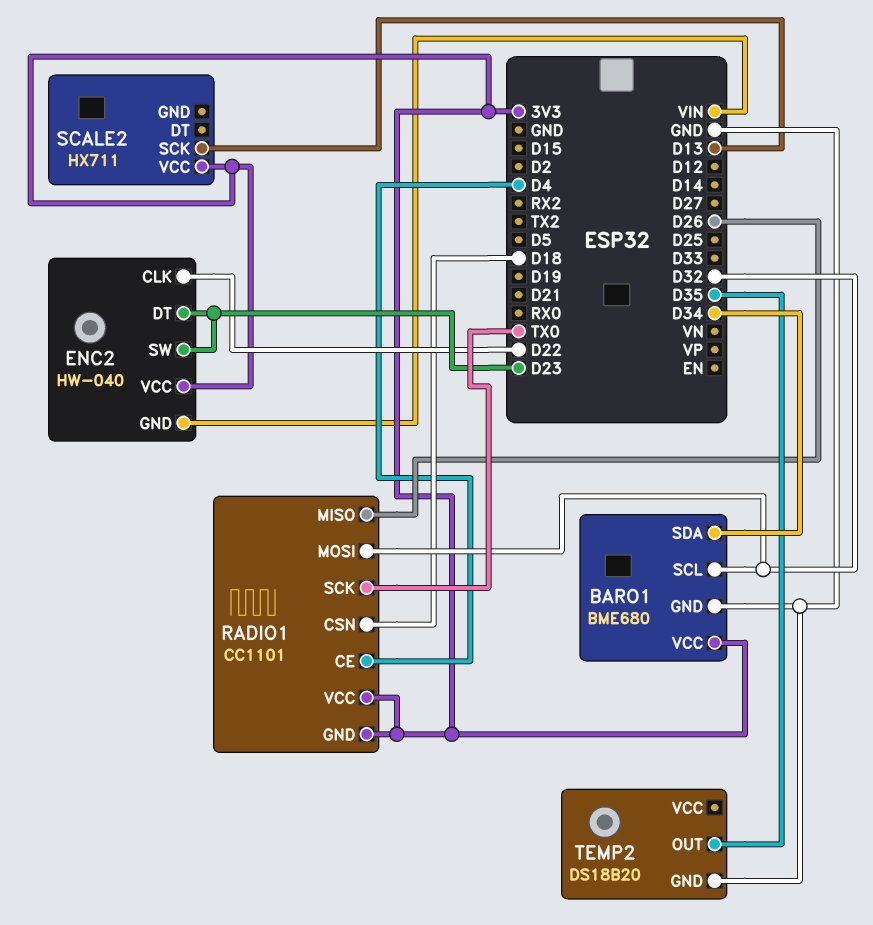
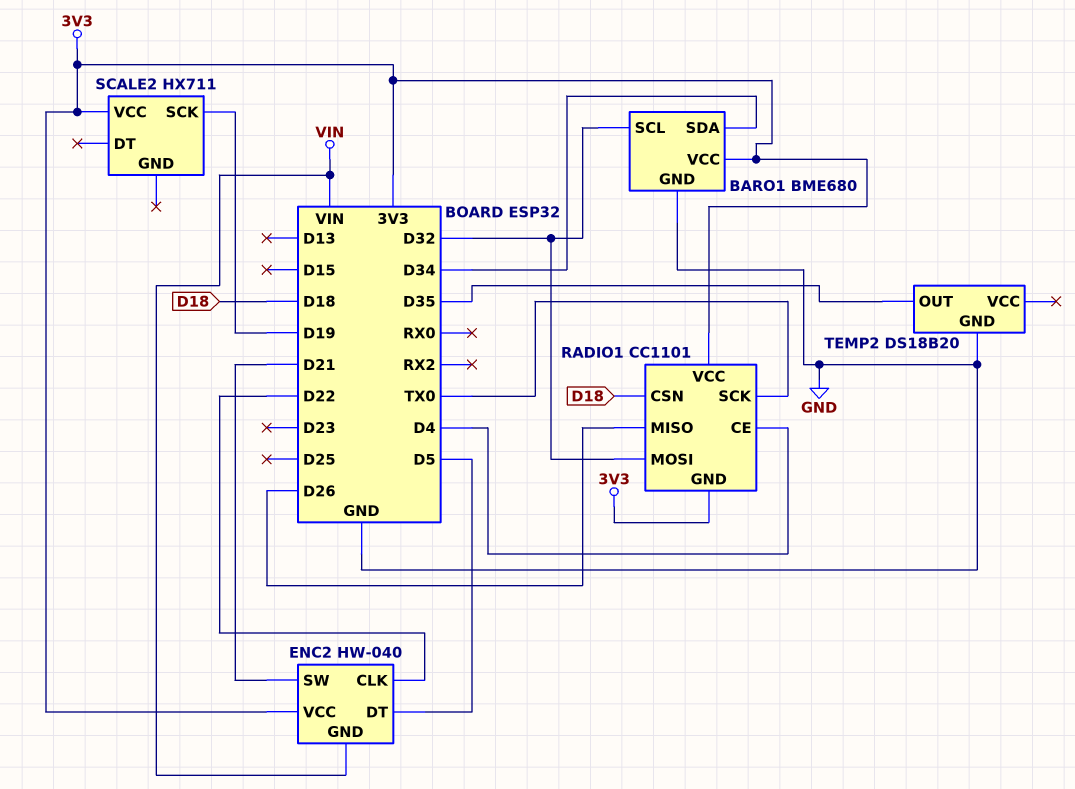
ENC2 pin DT: D23 -> D5
ENC2 pin SW: D23 -> D21
SCALE2 pin SCK: D13 -> D19

